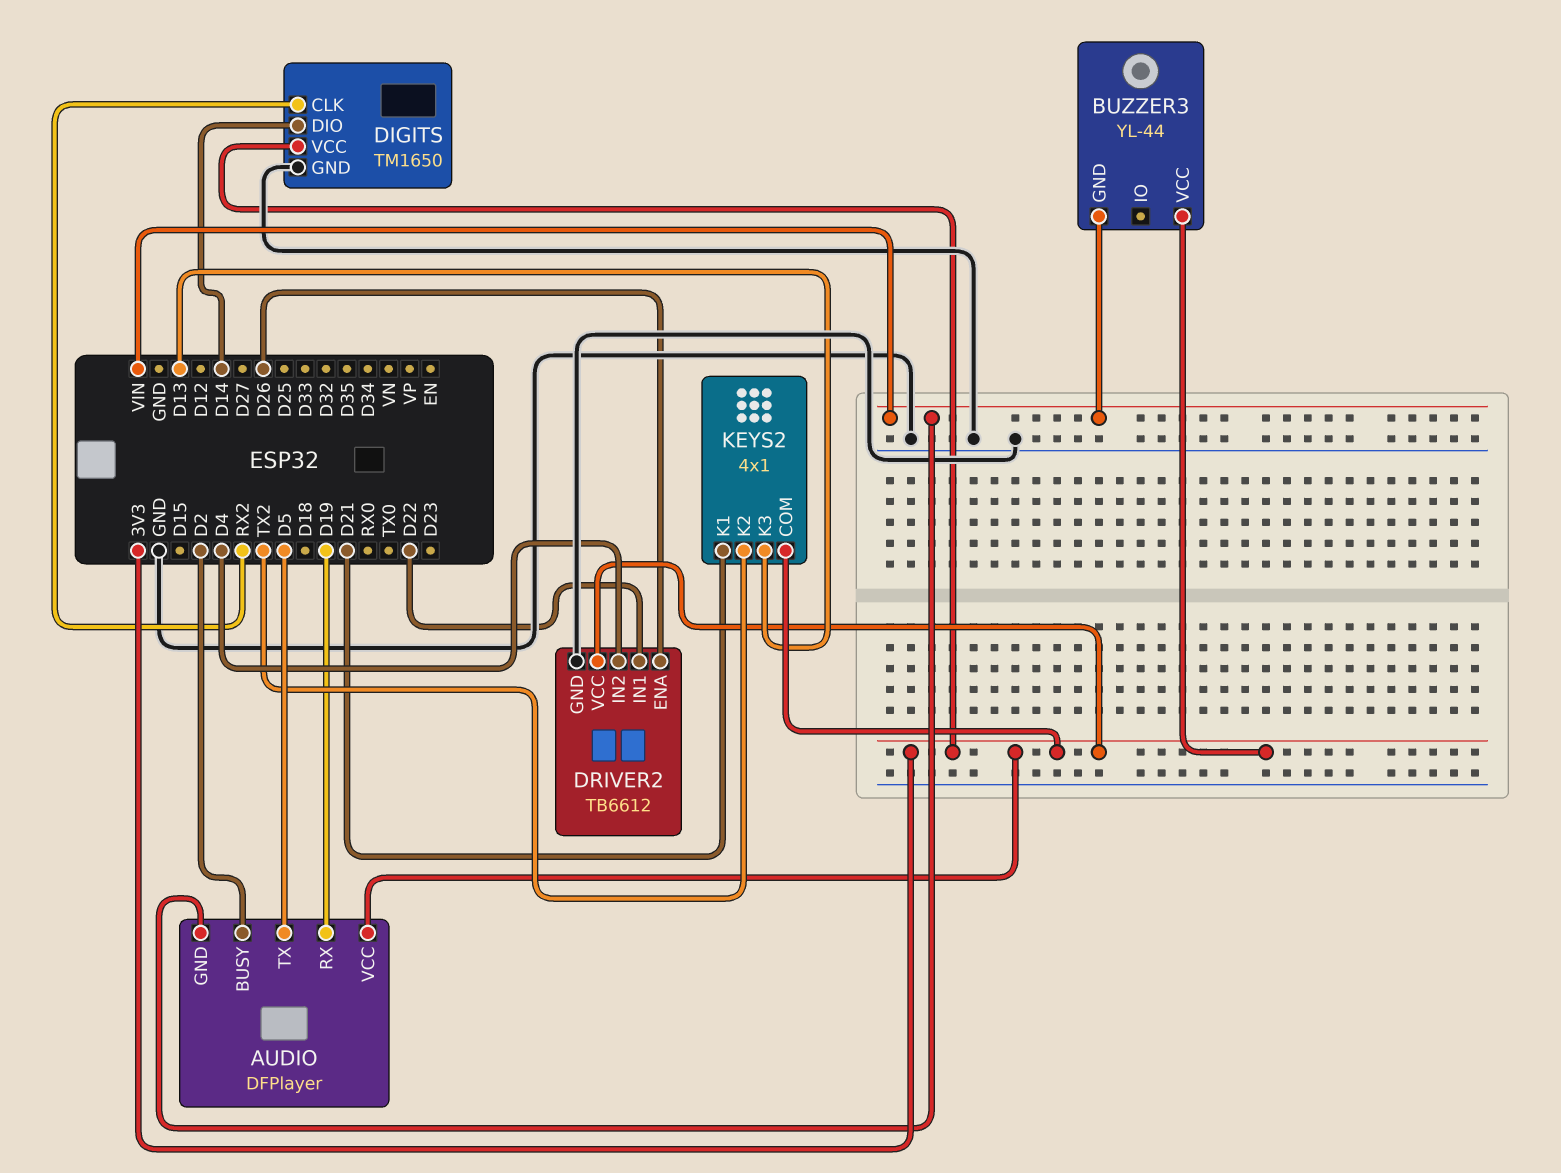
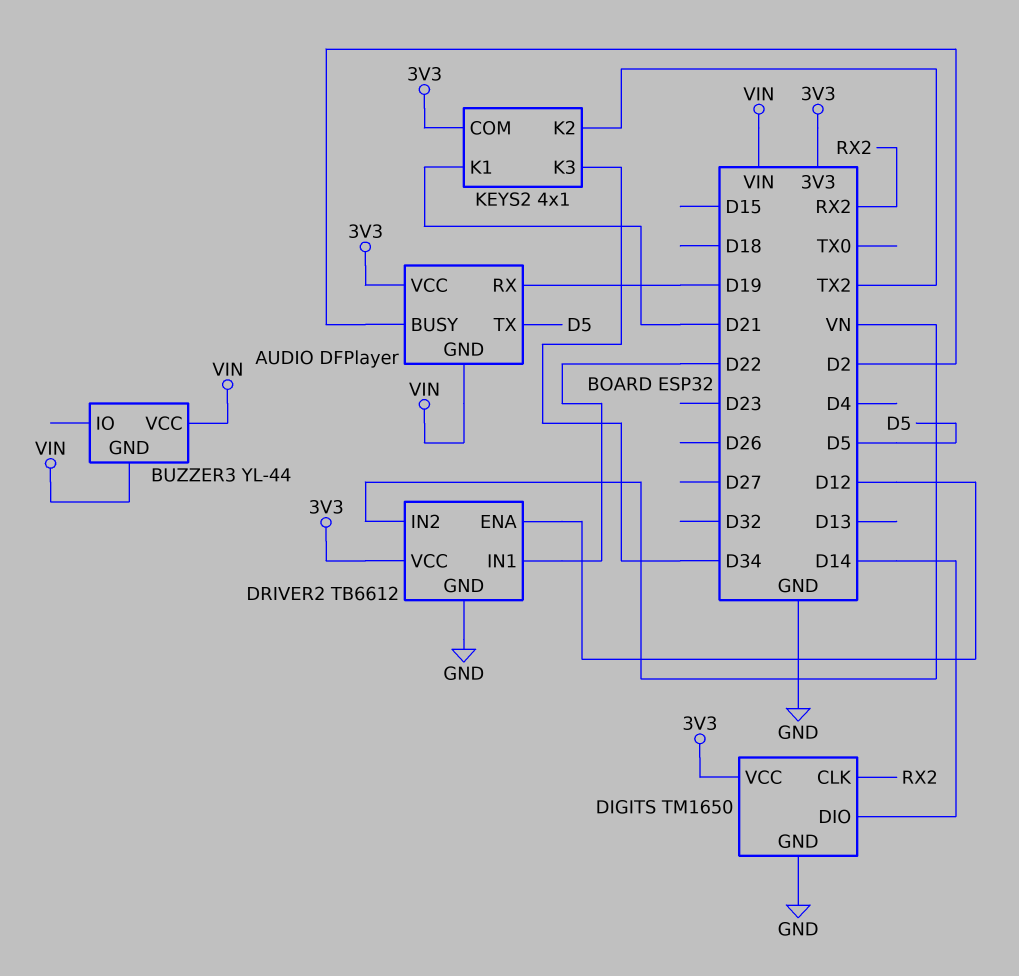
BUZZER3 pin VCC: 3V3 -> VIN
DRIVER2 pin ENA: D26 -> D12
DRIVER2 pin IN2: D4 -> VN
KEYS2 pin K3: D13 -> D34

